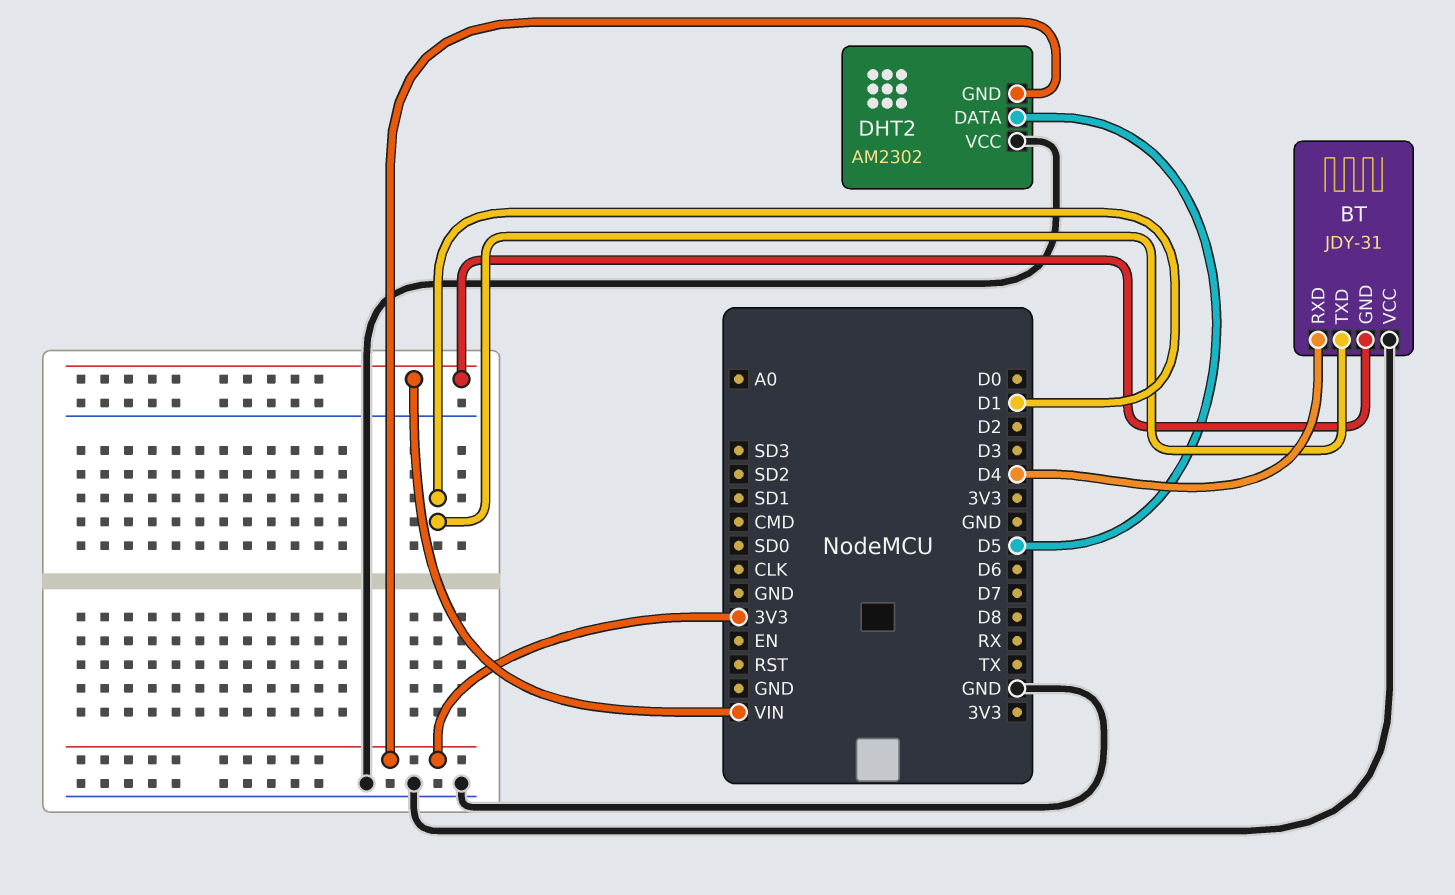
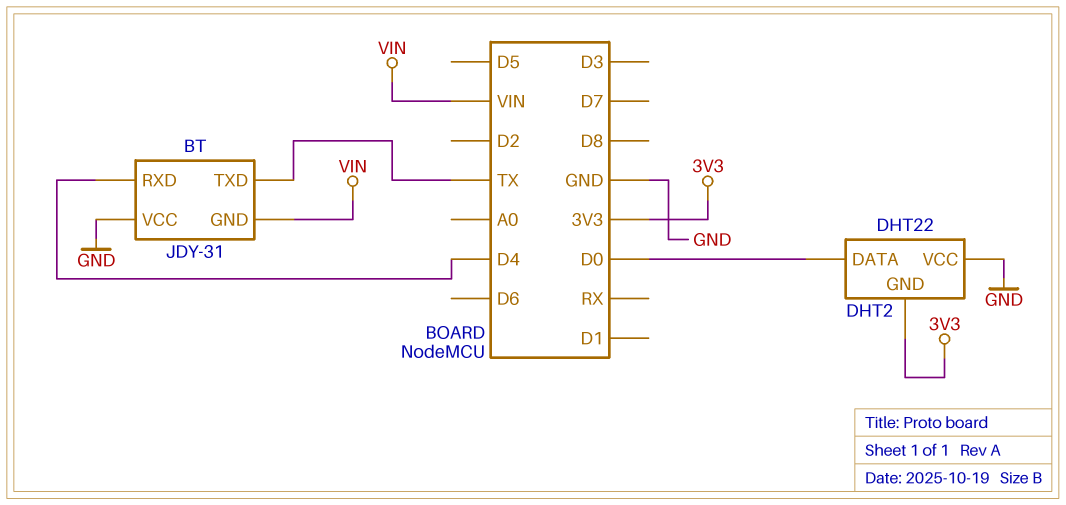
BT pin TXD: D1 -> TX
DHT2: AM2302 -> DHT22
DHT2 pin DATA: D5 -> D0

